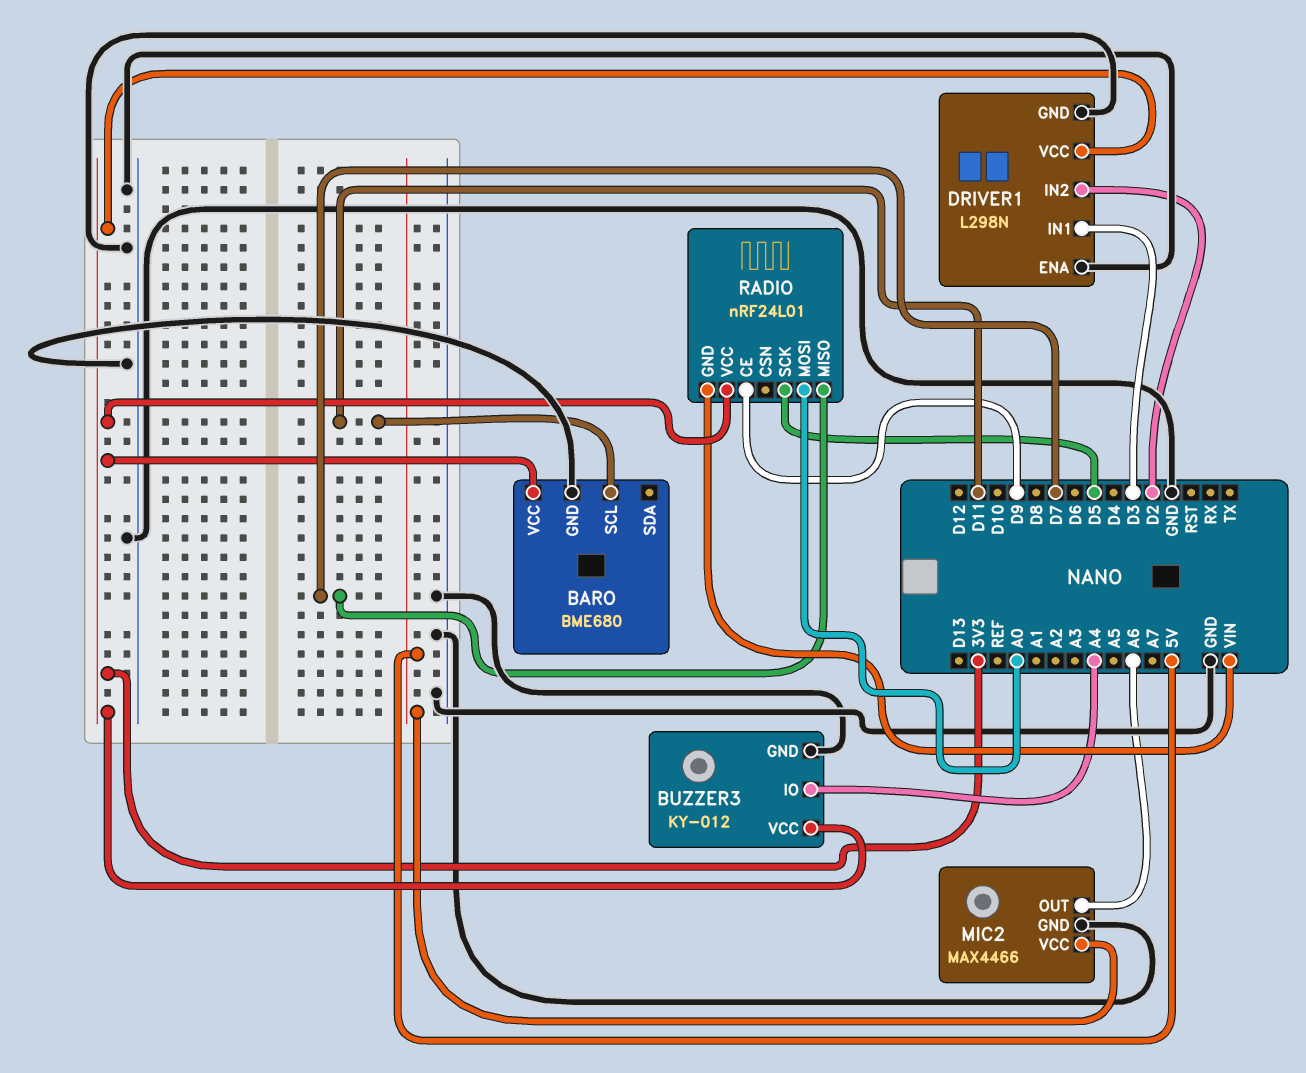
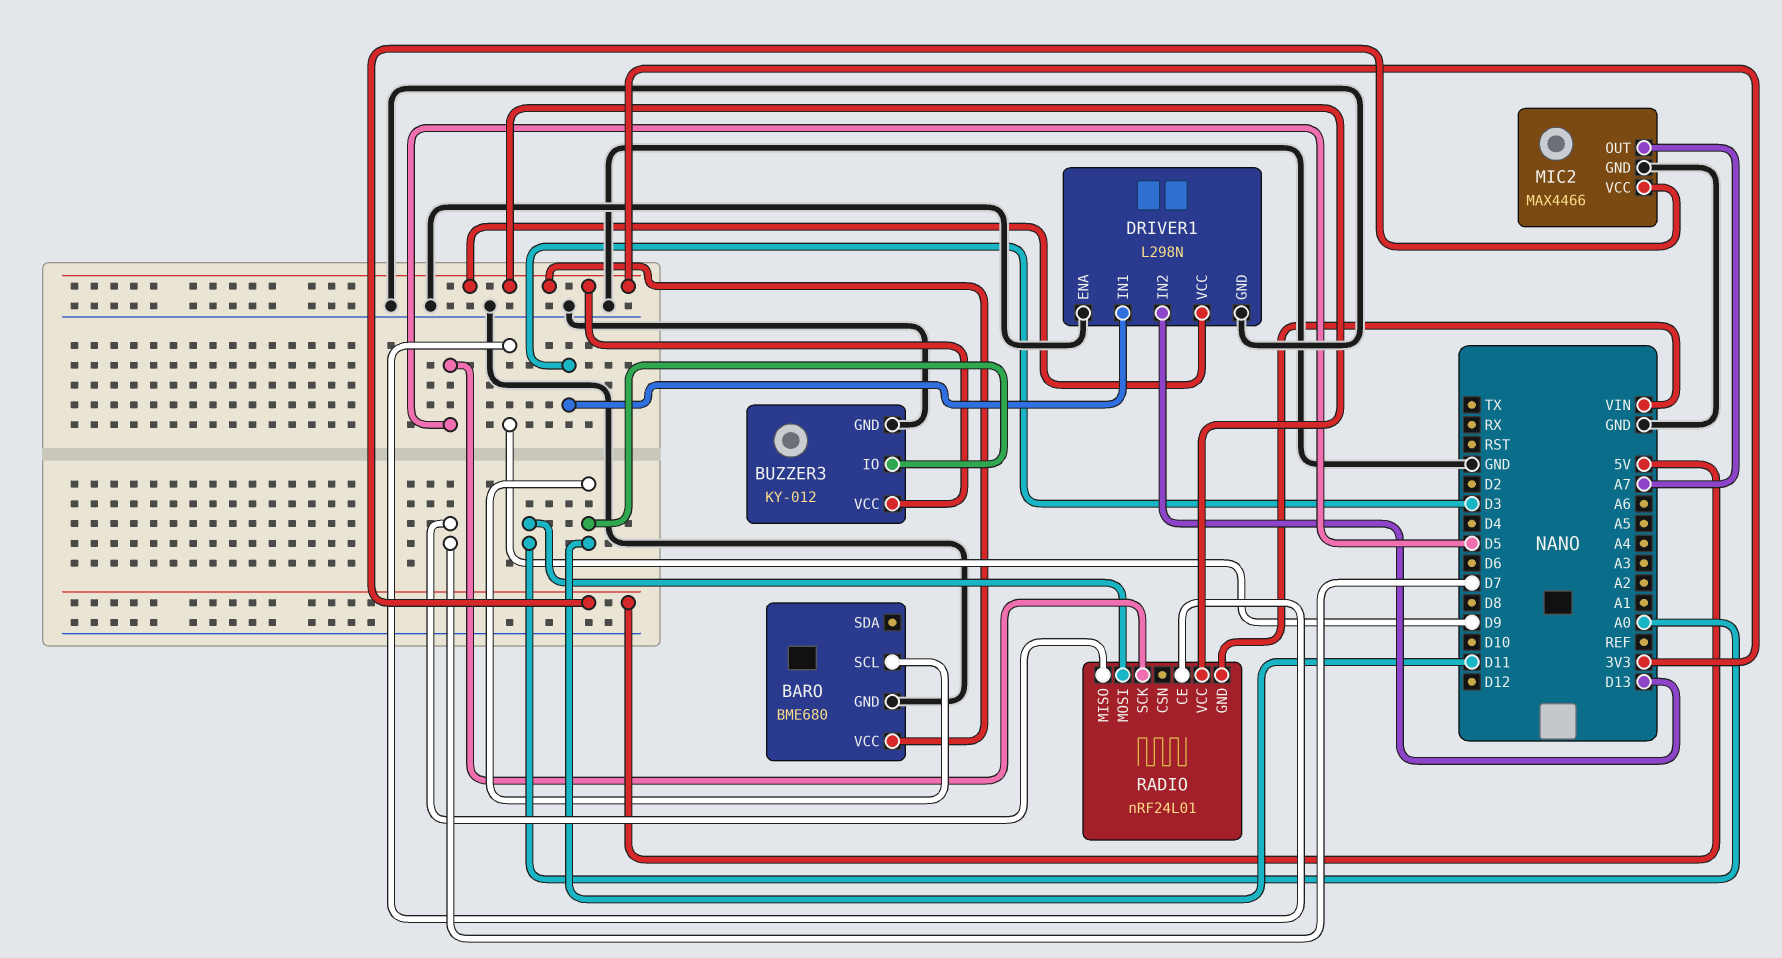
BUZZER3 pin IO: A4 -> D11
DRIVER1 pin IN2: D2 -> D13
MIC2 pin OUT: A6 -> A7

